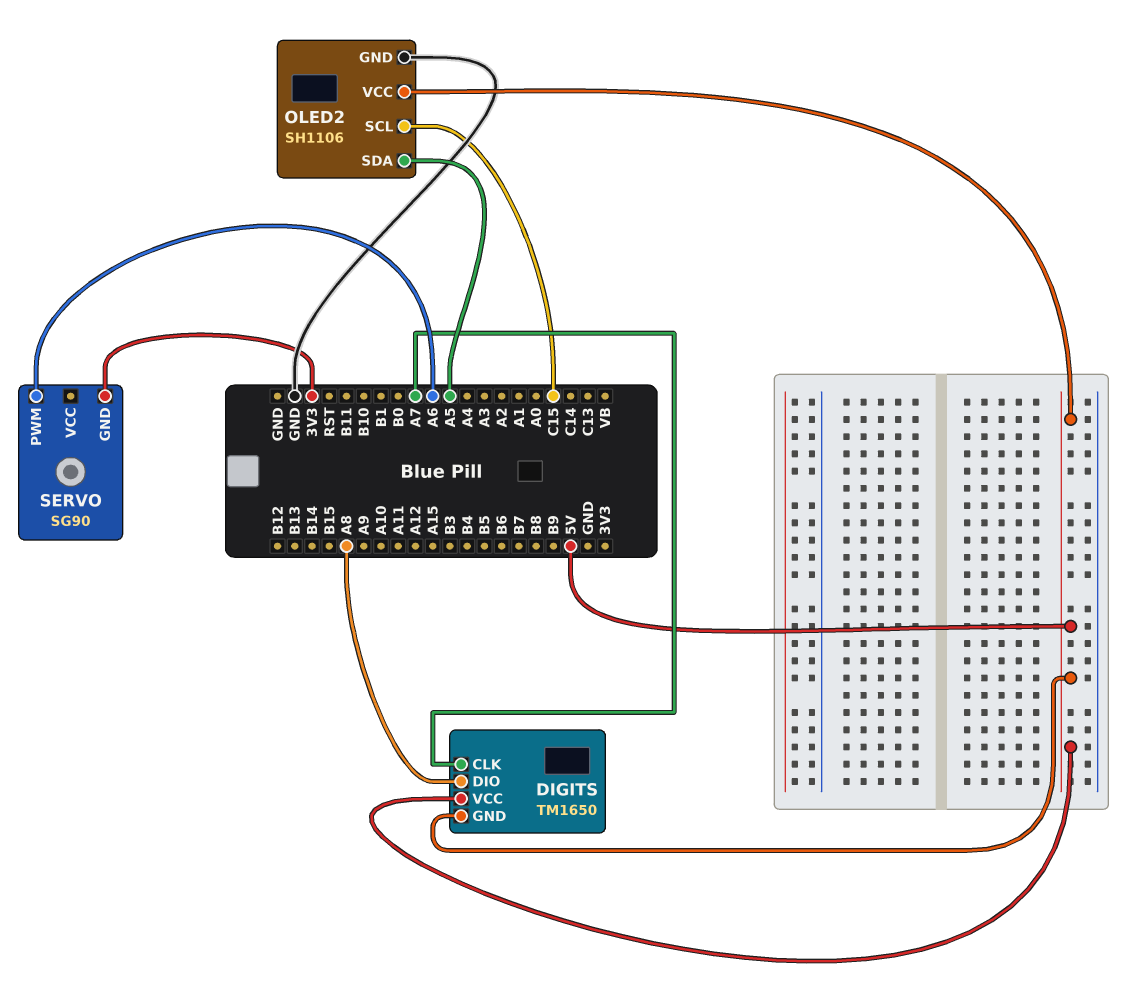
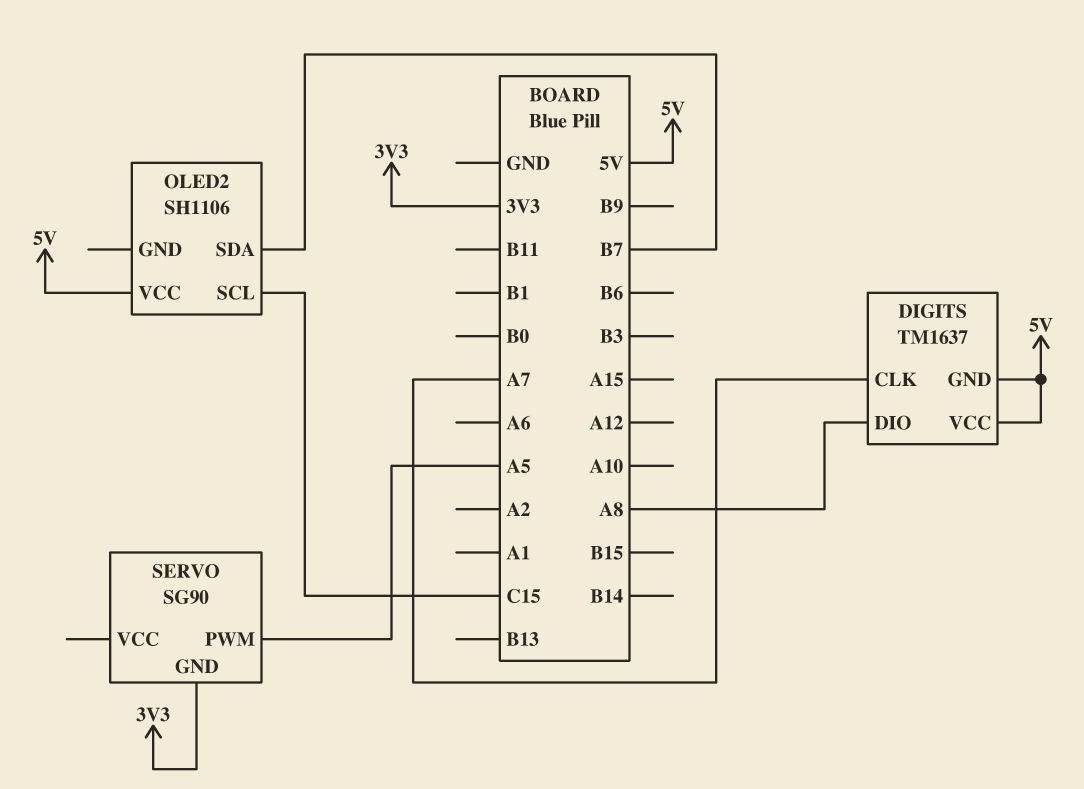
DIGITS: TM1650 -> TM1637
OLED2 pin GND: GND -> none
OLED2 pin SDA: A5 -> B7
SERVO pin PWM: A6 -> A5

